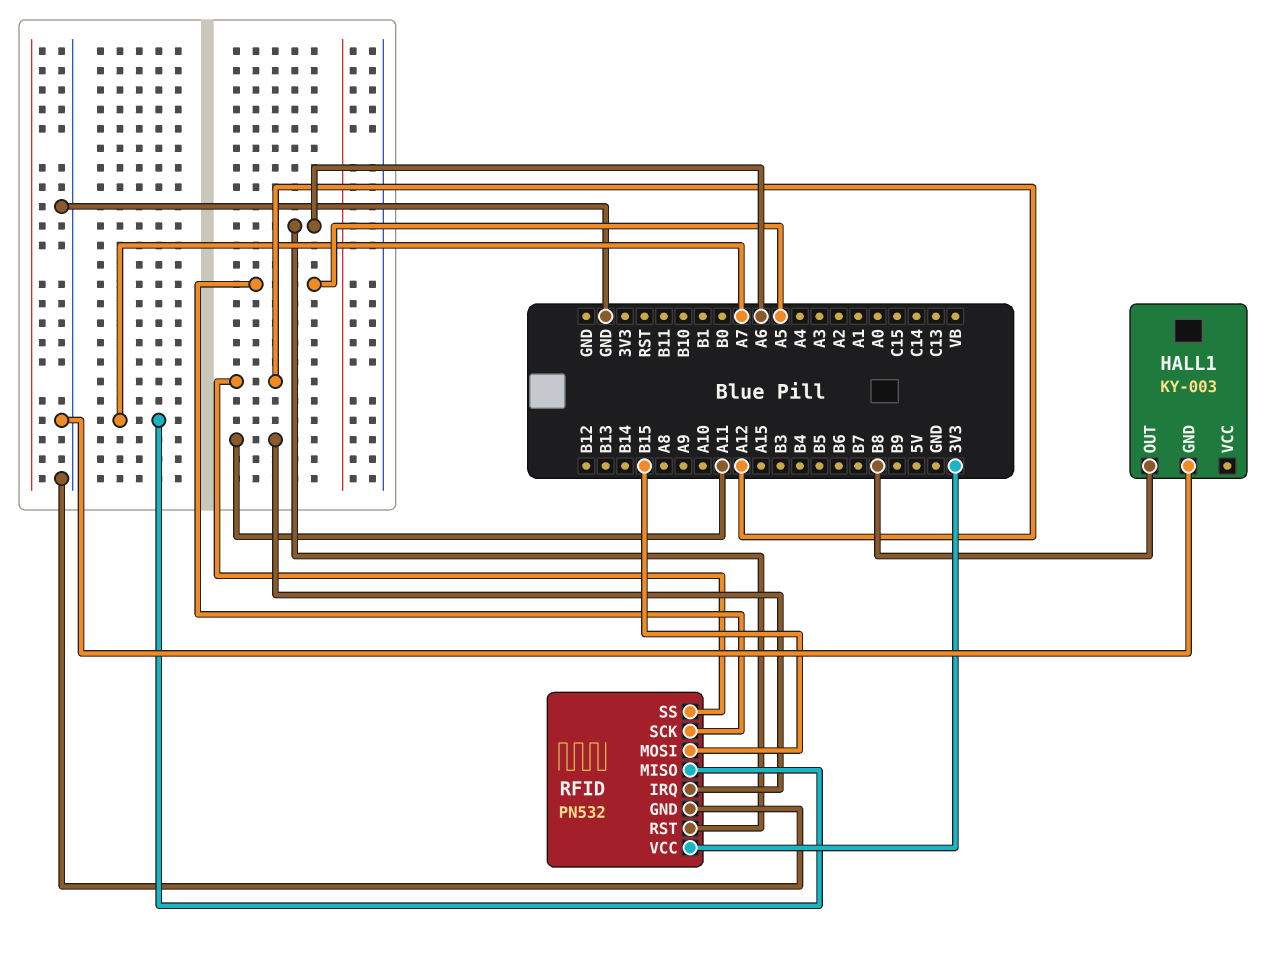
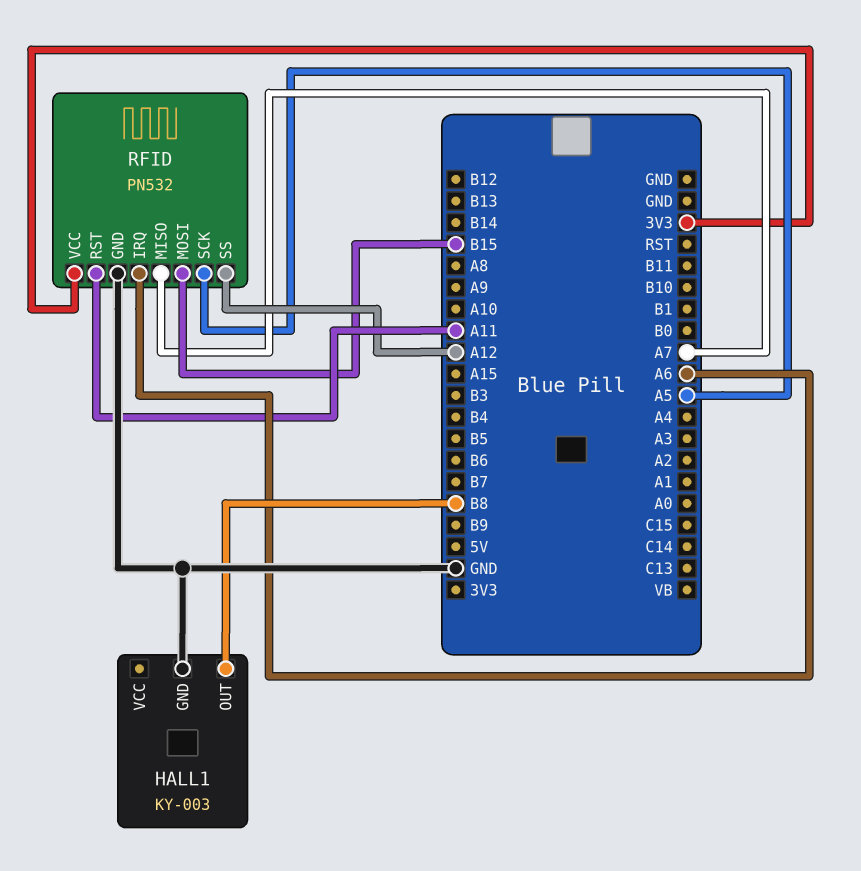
RFID pin IRQ: A11 -> A6
RFID pin RST: A6 -> A11

